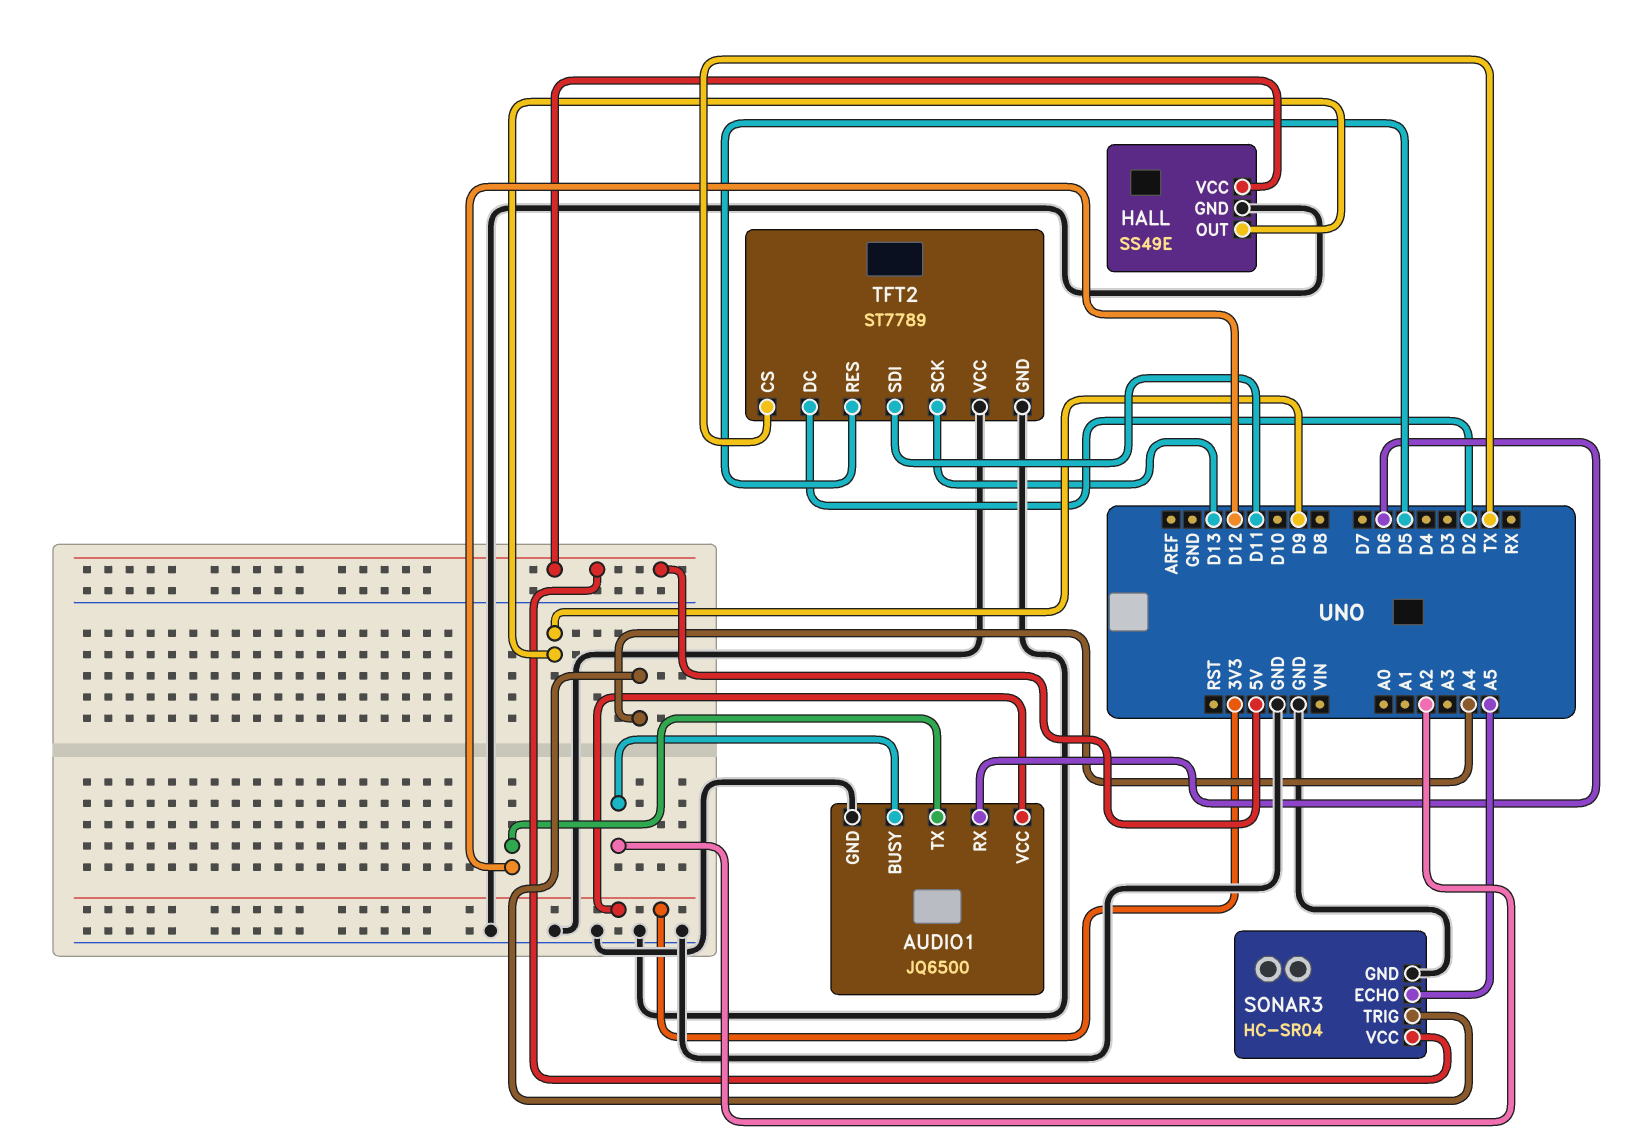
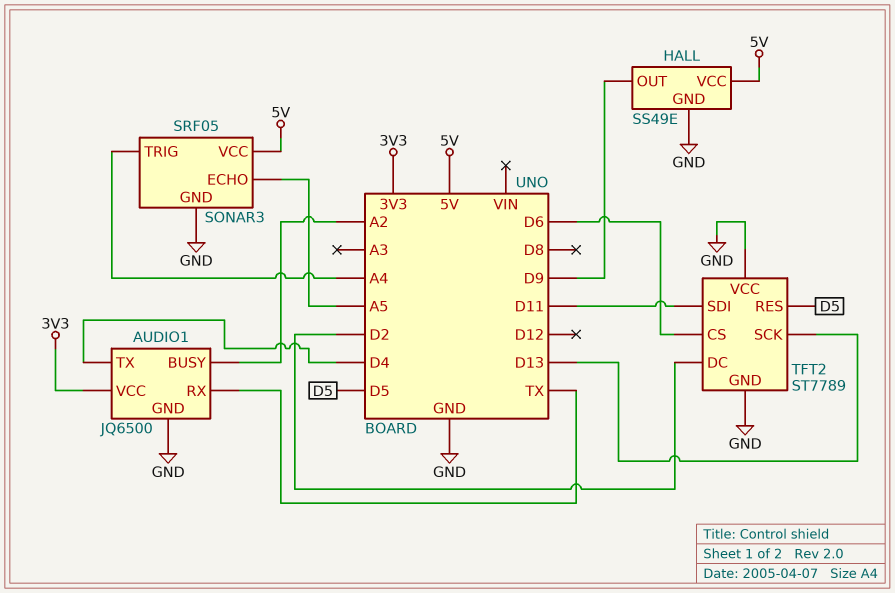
AUDIO1 pin RX: D6 -> TX
AUDIO1 pin TX: D12 -> D4
SONAR3: HC-SR04 -> SRF05
TFT2 pin CS: TX -> D6

